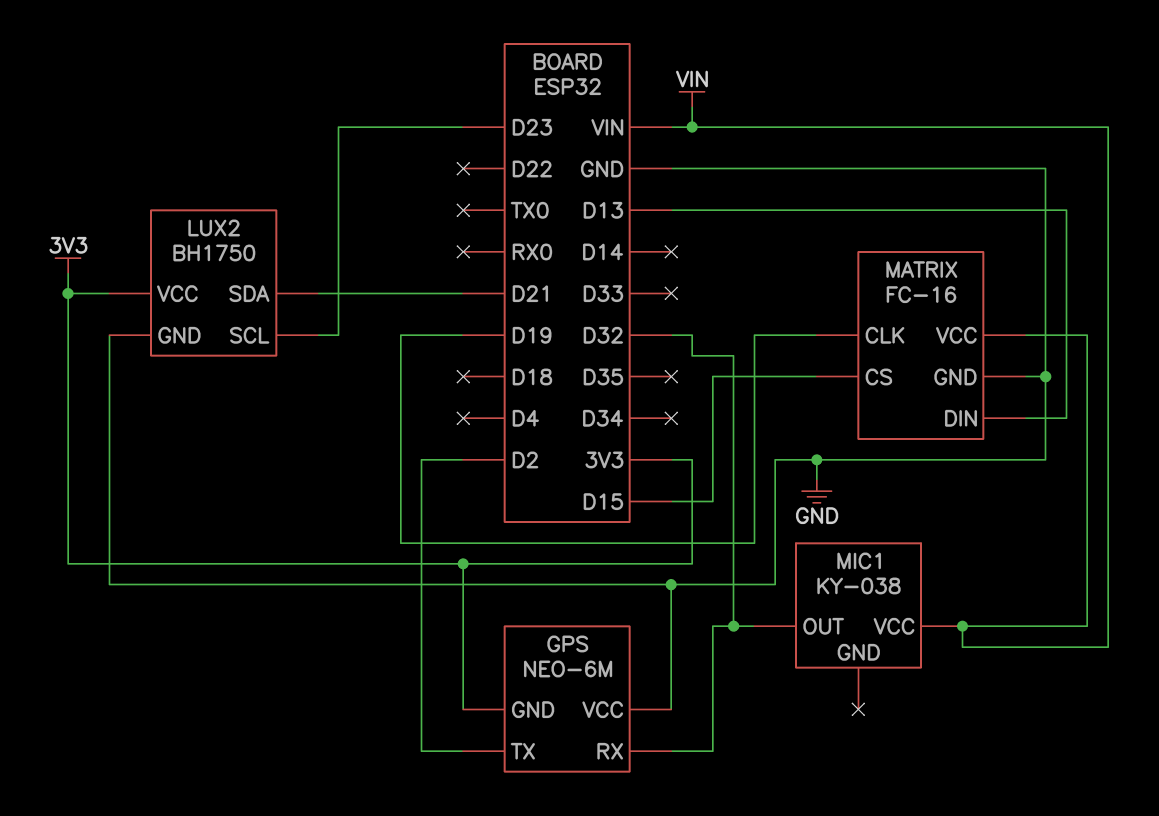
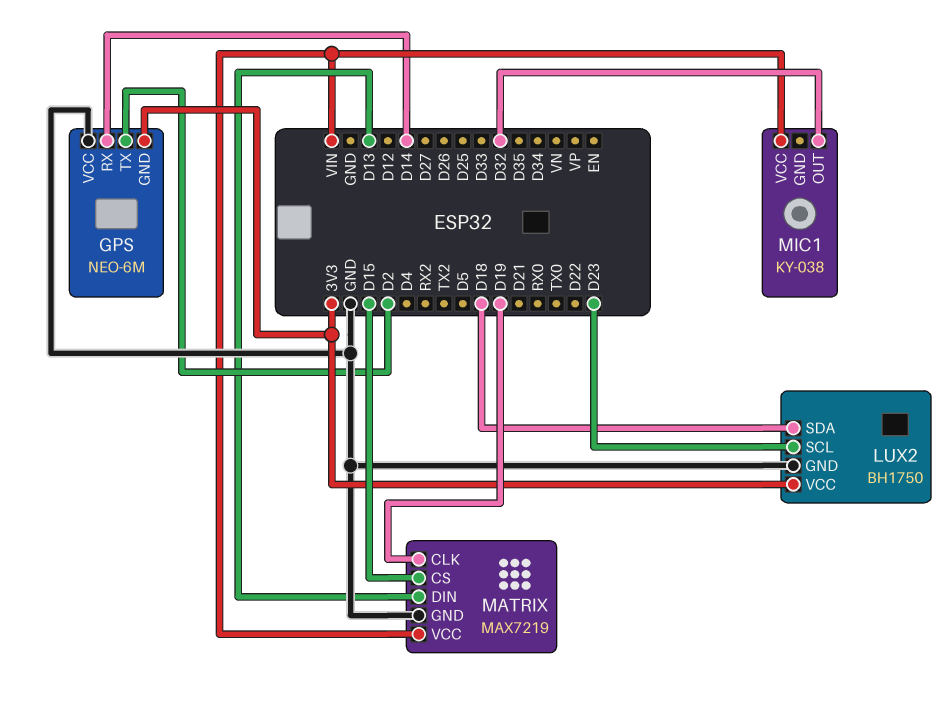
GPS pin RX: D32 -> D14
LUX2 pin SDA: D21 -> D18
MATRIX: FC-16 -> MAX7219

